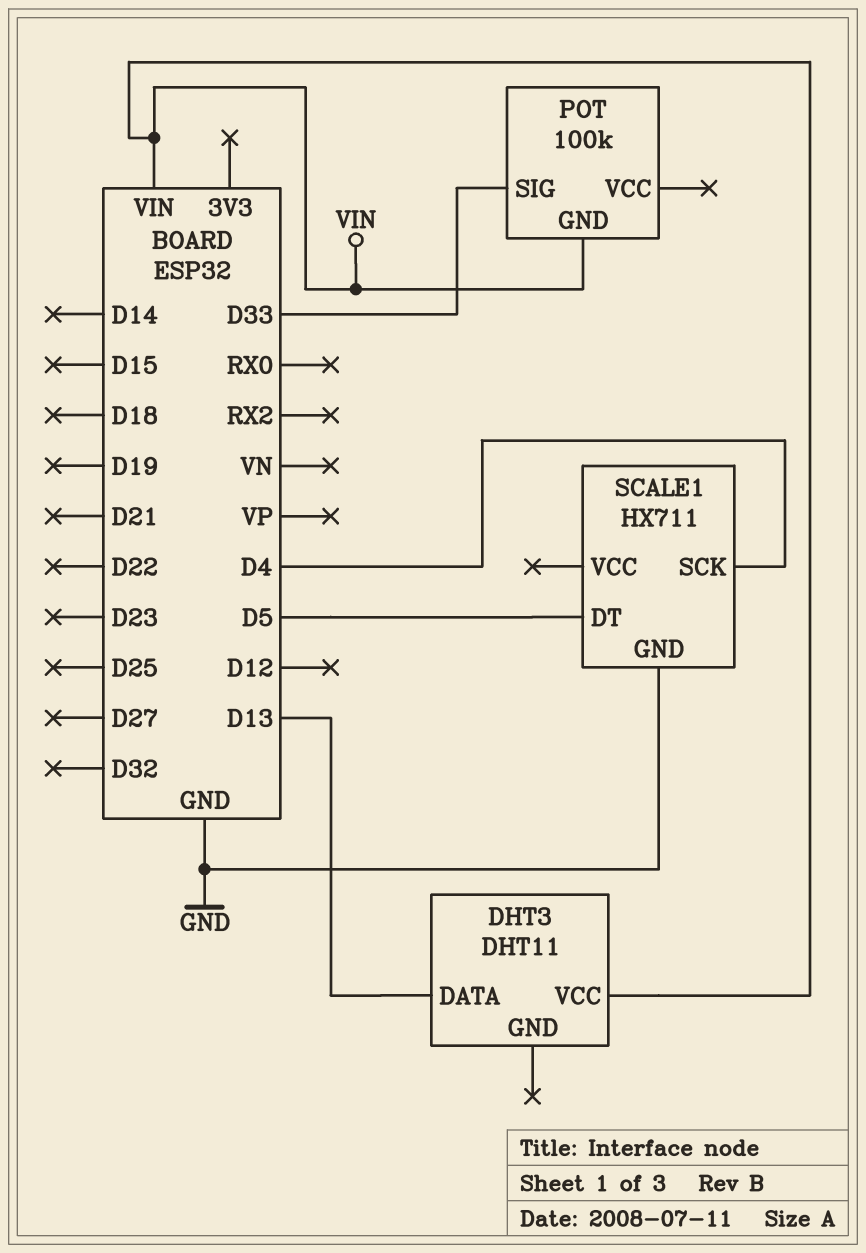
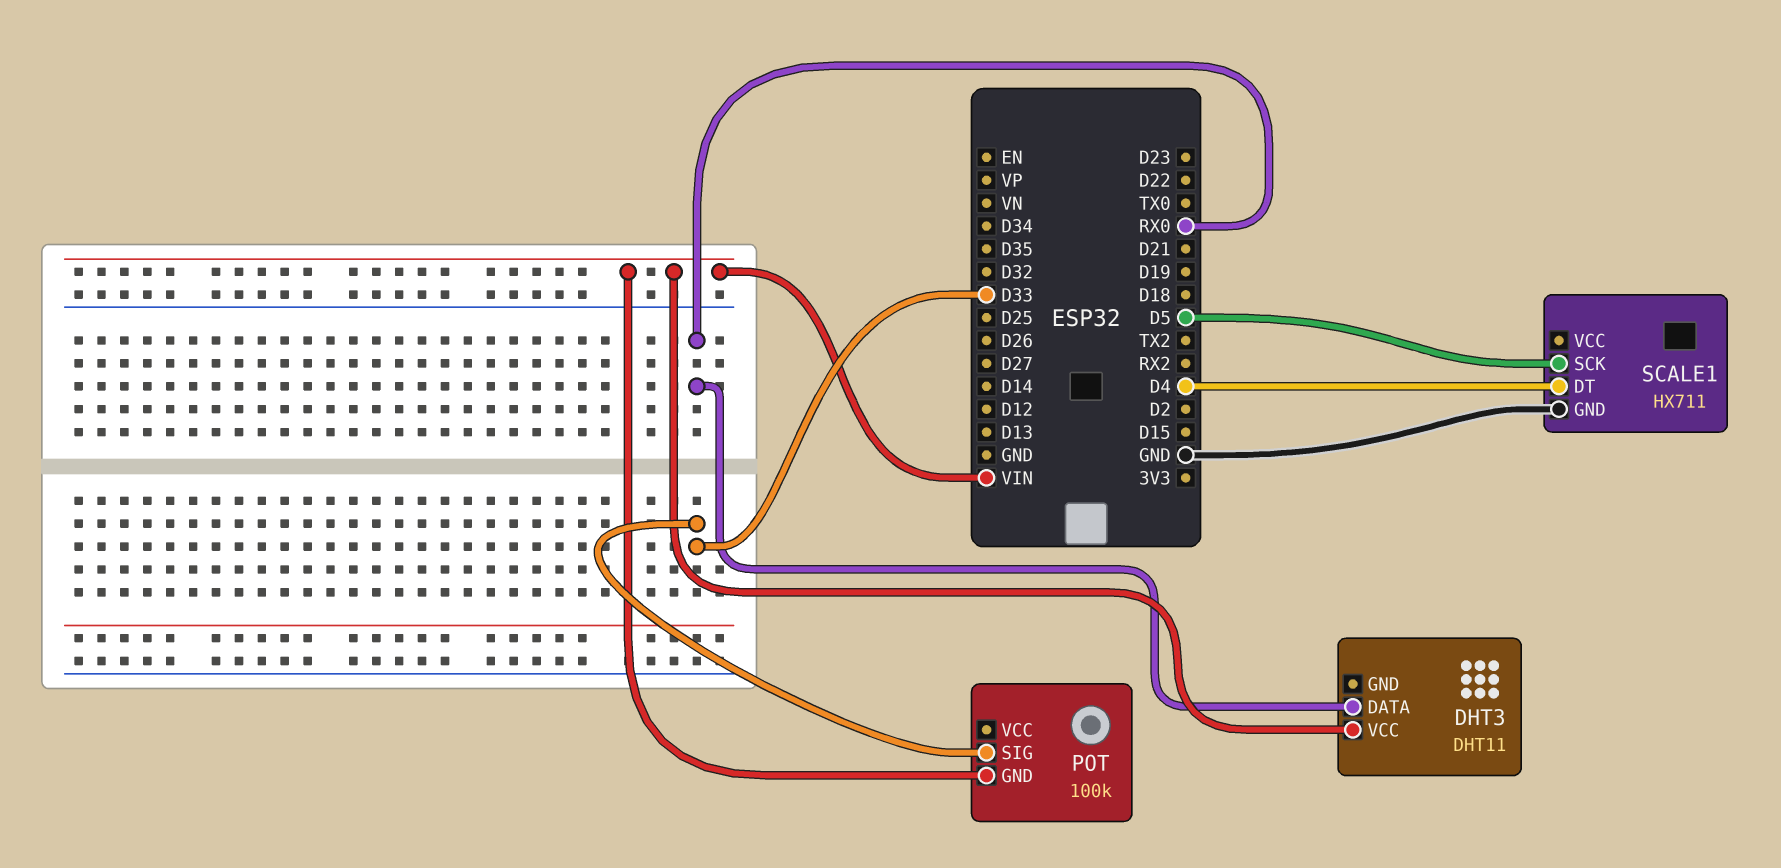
DHT3 pin DATA: D13 -> RX0
SCALE1 pin DT: D5 -> D4
SCALE1 pin SCK: D4 -> D5

